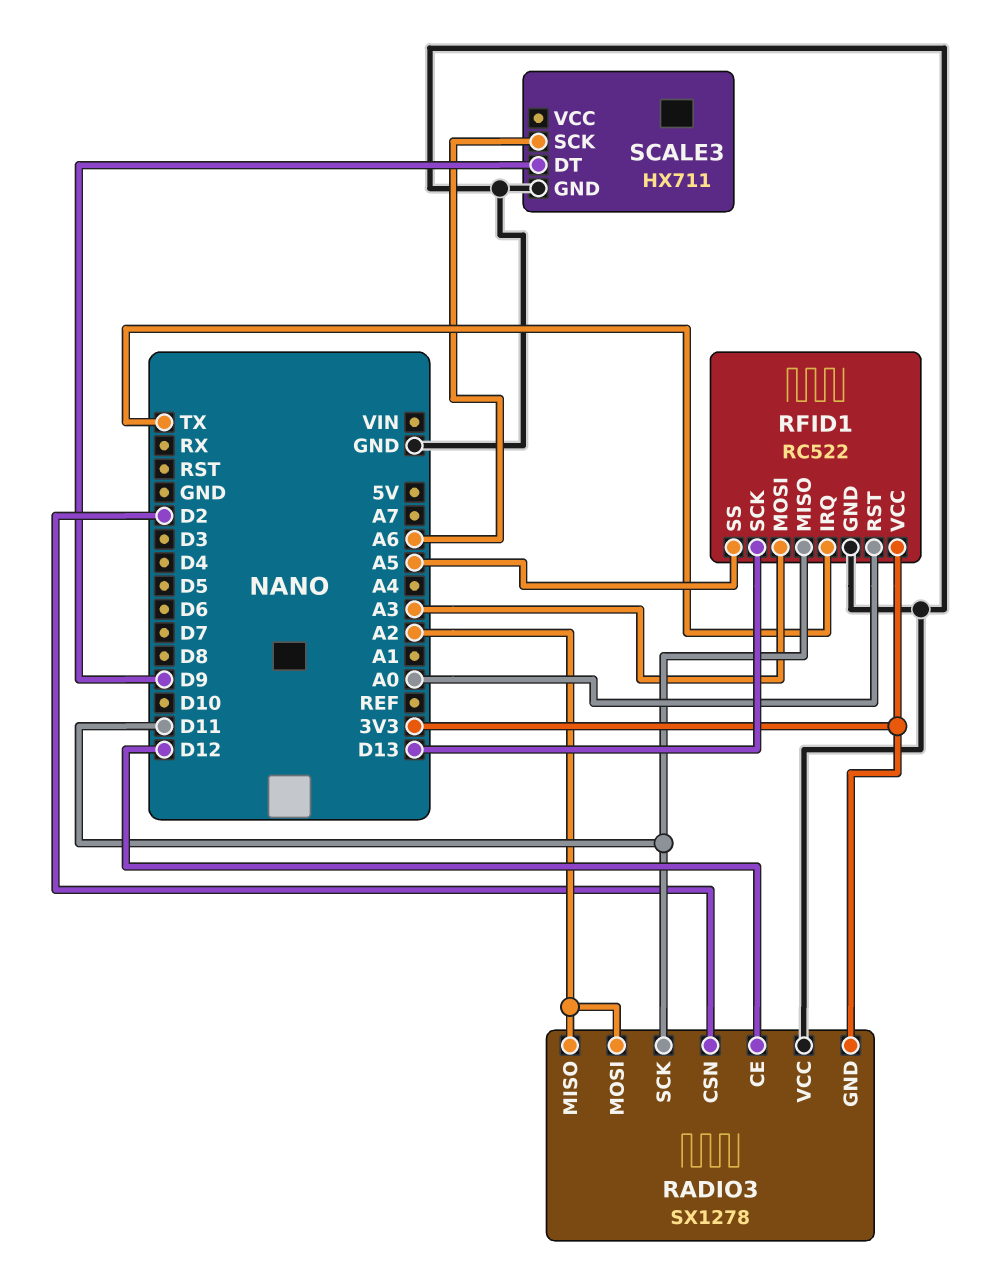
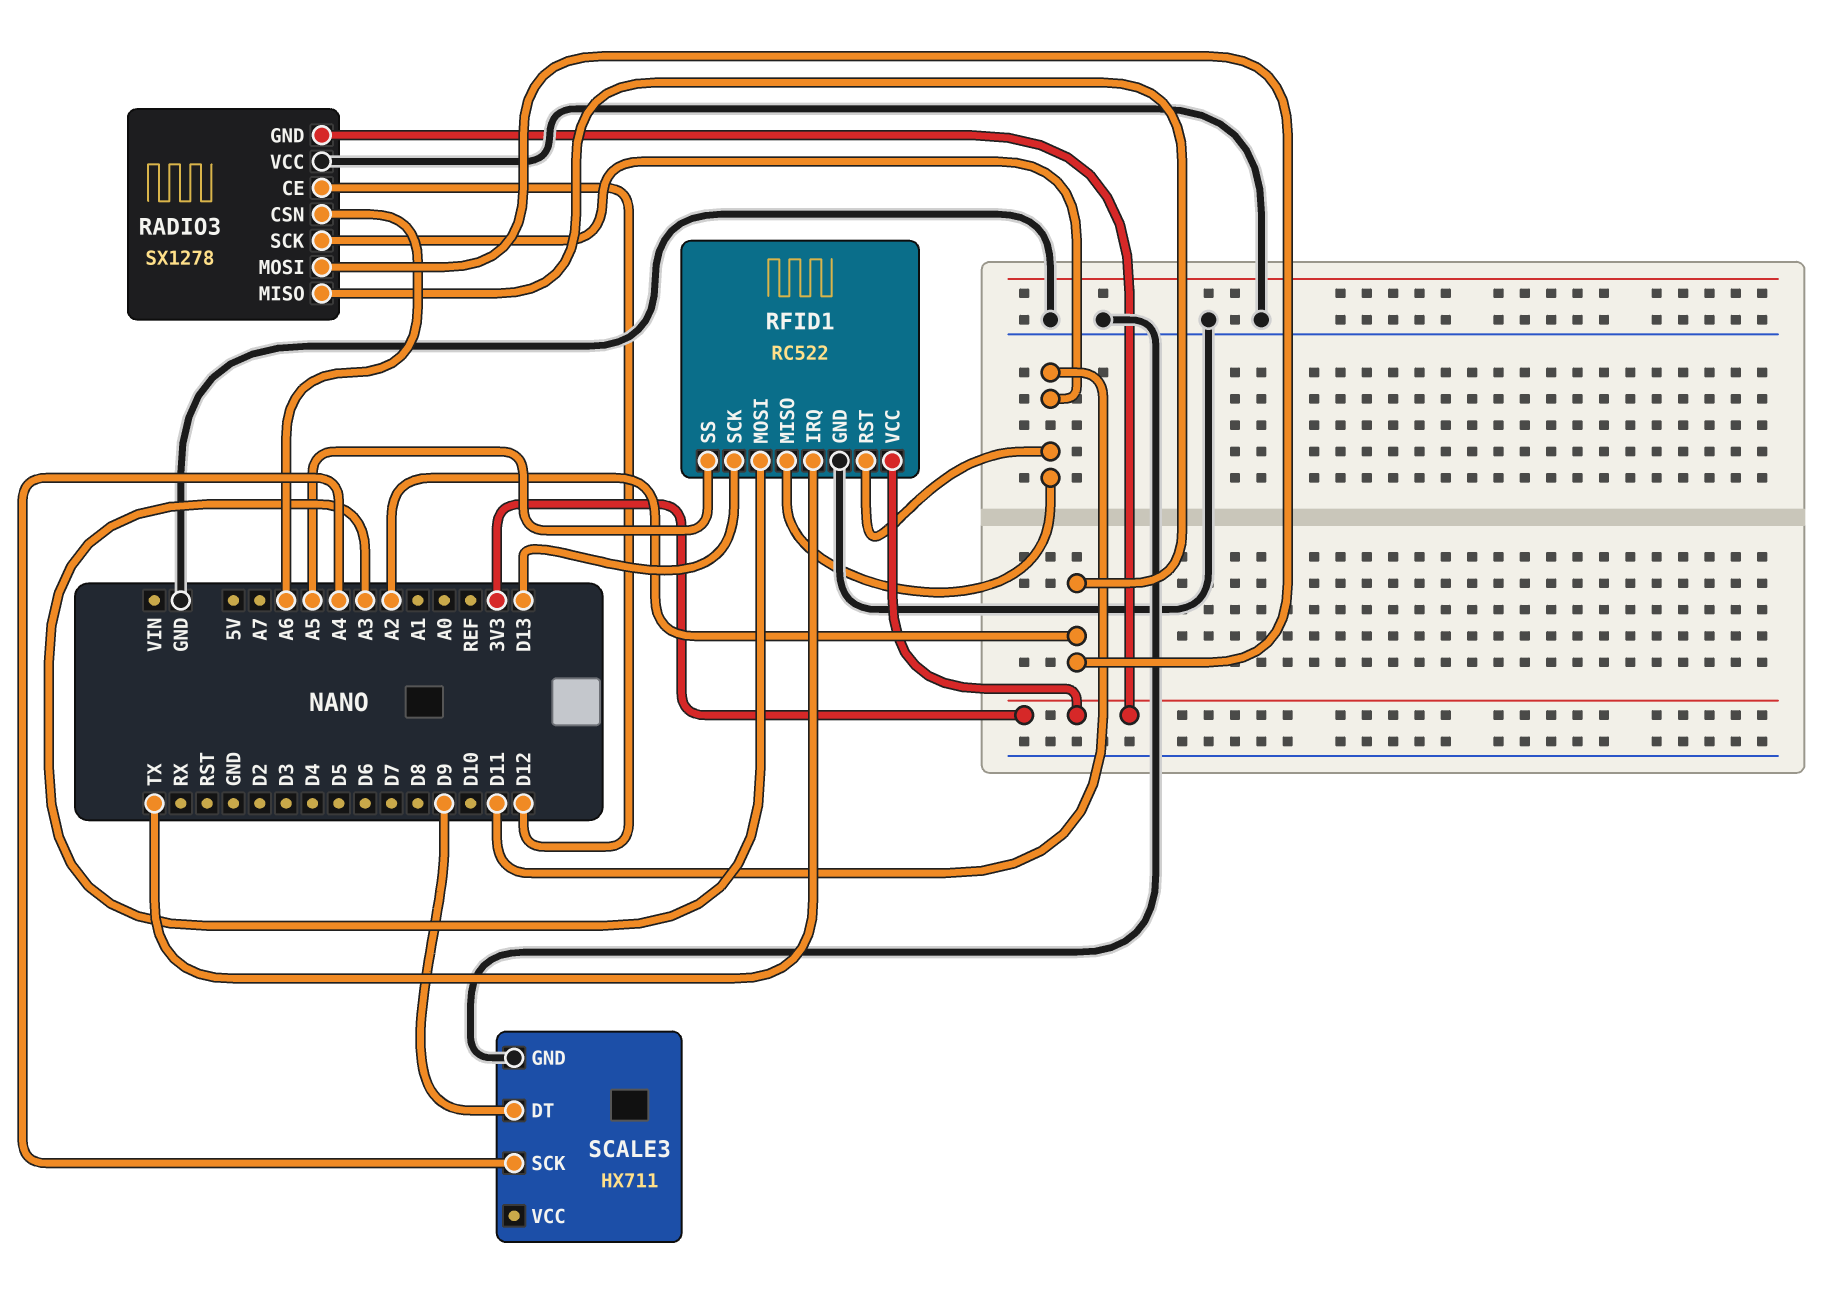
RADIO3 pin CSN: D2 -> A6
RFID1 pin RST: A0 -> D11
SCALE3 pin SCK: A6 -> A4

